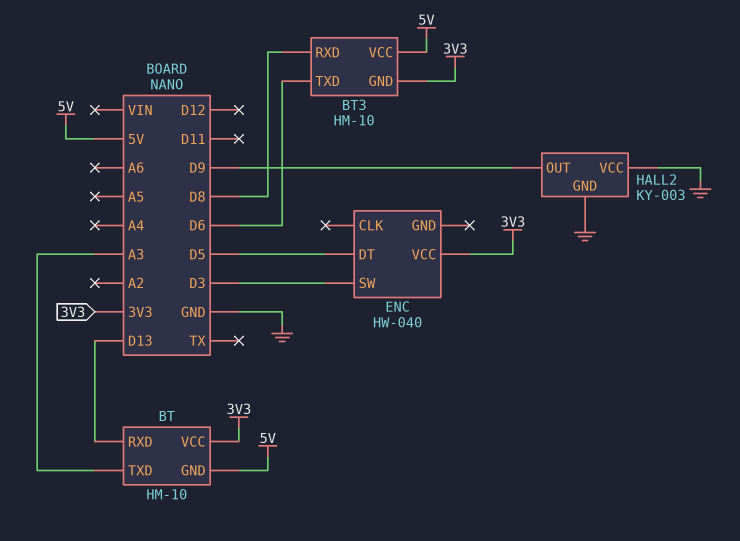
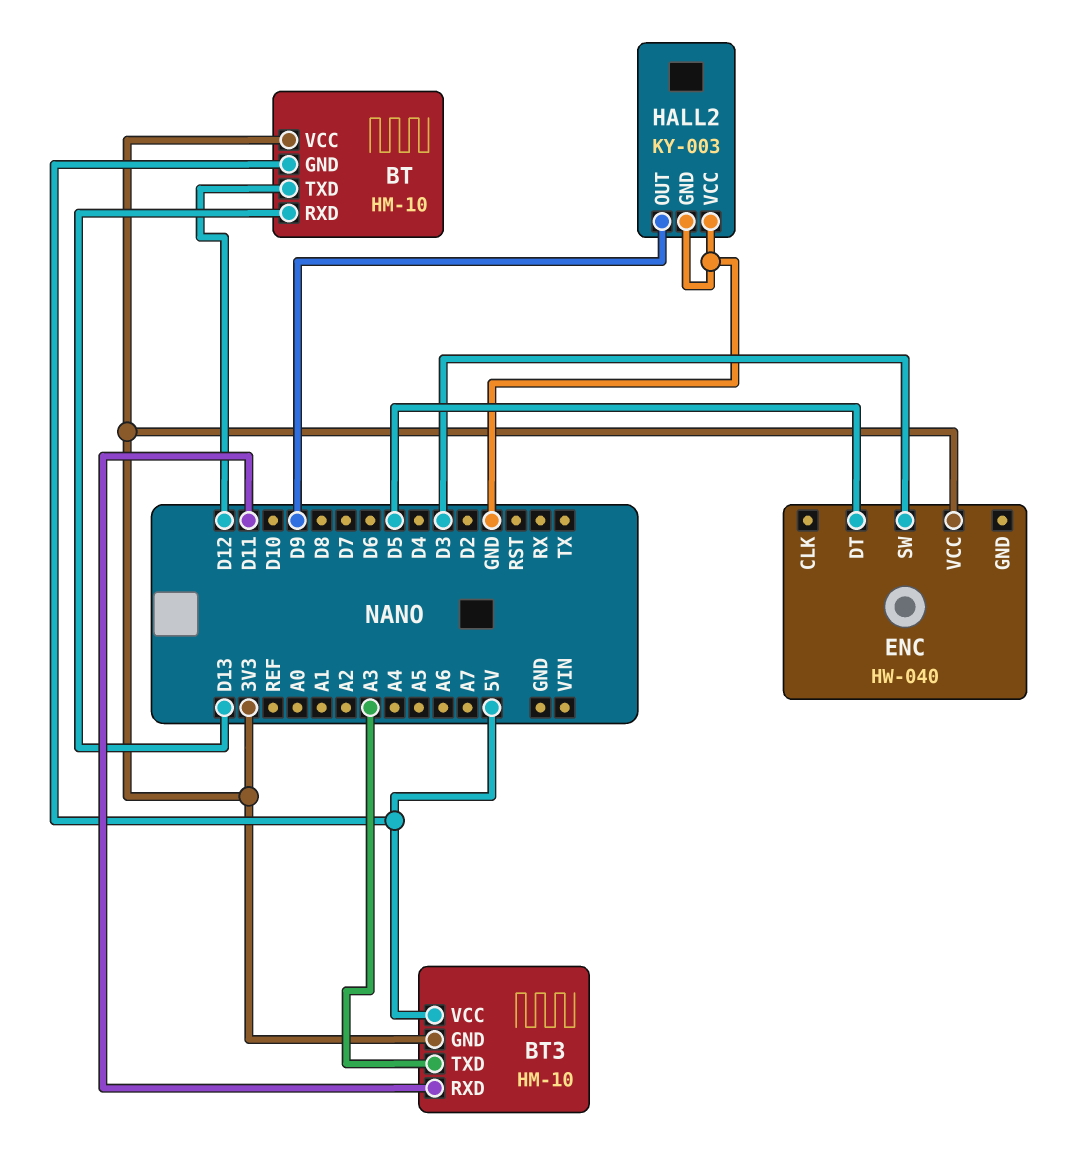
BT pin TXD: A3 -> D12
BT3 pin RXD: D8 -> D11
BT3 pin TXD: D6 -> A3

